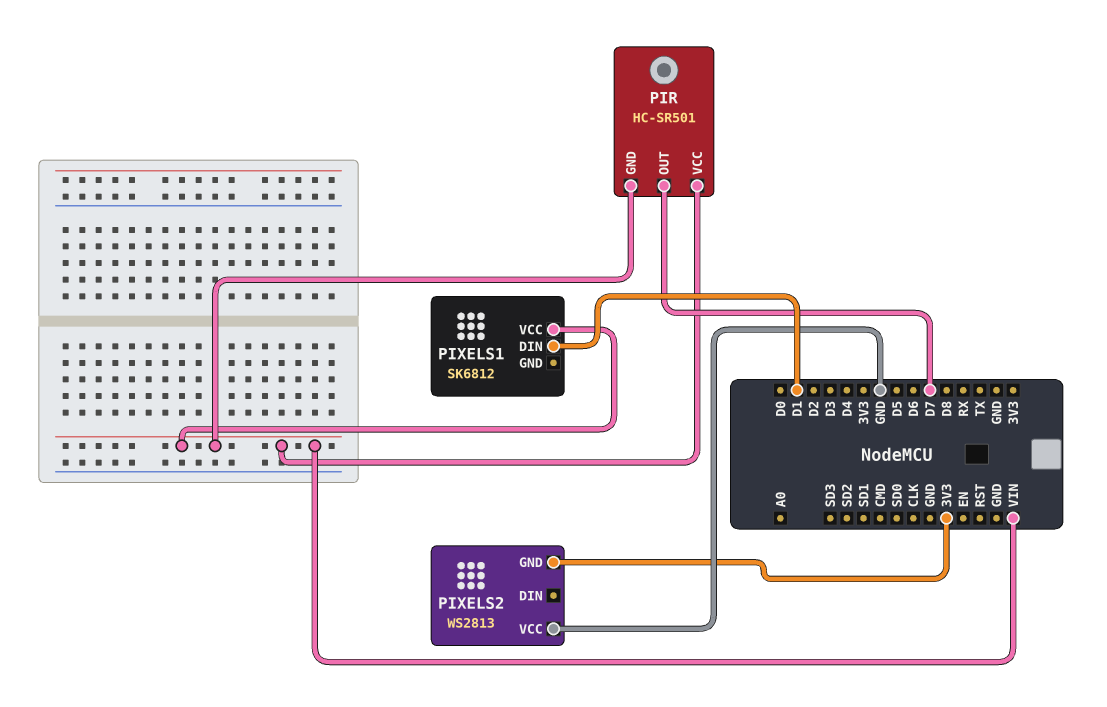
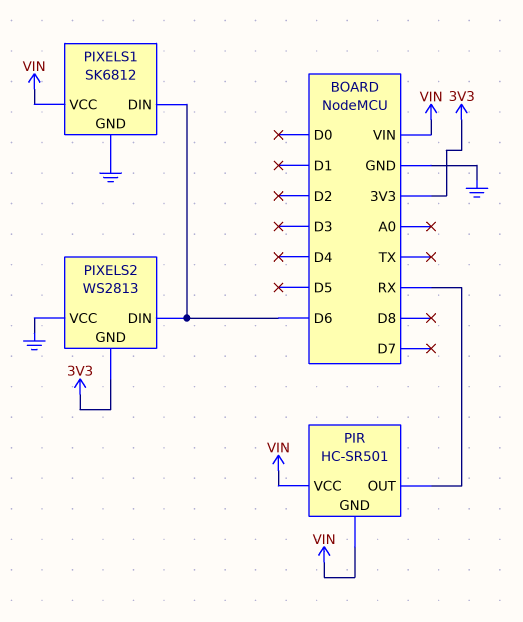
PIR pin OUT: D7 -> RX
PIXELS1 pin DIN: D1 -> D6
PIXELS1 pin GND: none -> GND
PIXELS2 pin DIN: none -> D6

